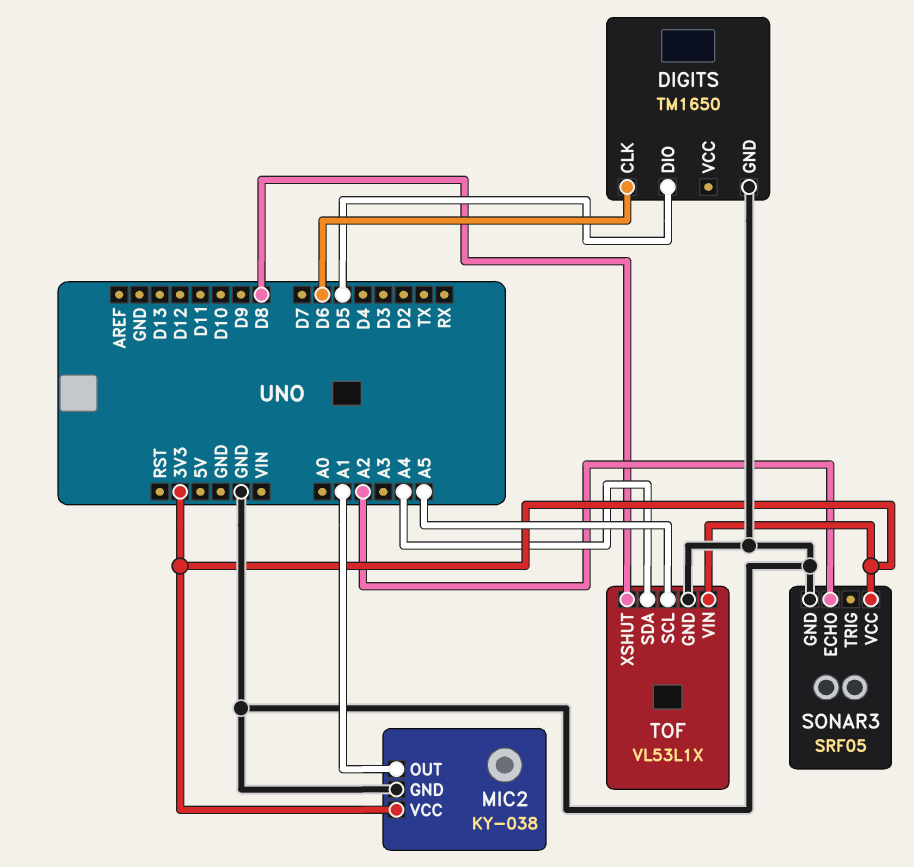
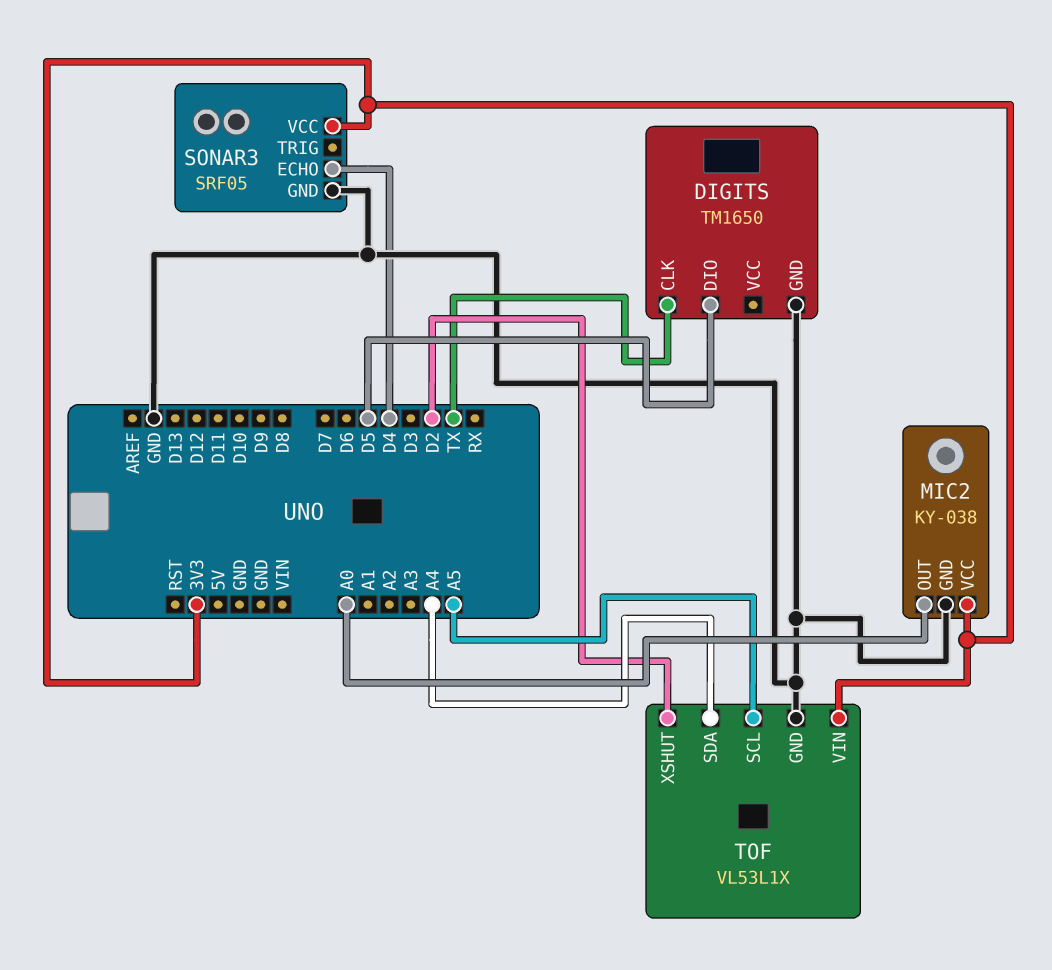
DIGITS pin CLK: D6 -> TX
MIC2 pin OUT: A1 -> A0
SONAR3 pin ECHO: A2 -> D4
TOF pin XSHUT: D8 -> D2

